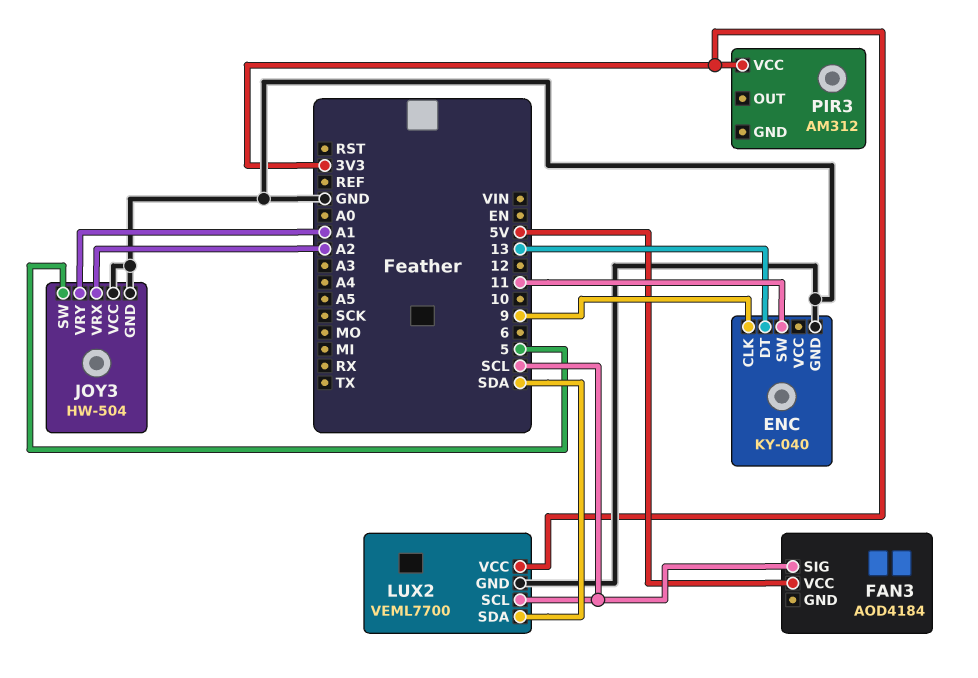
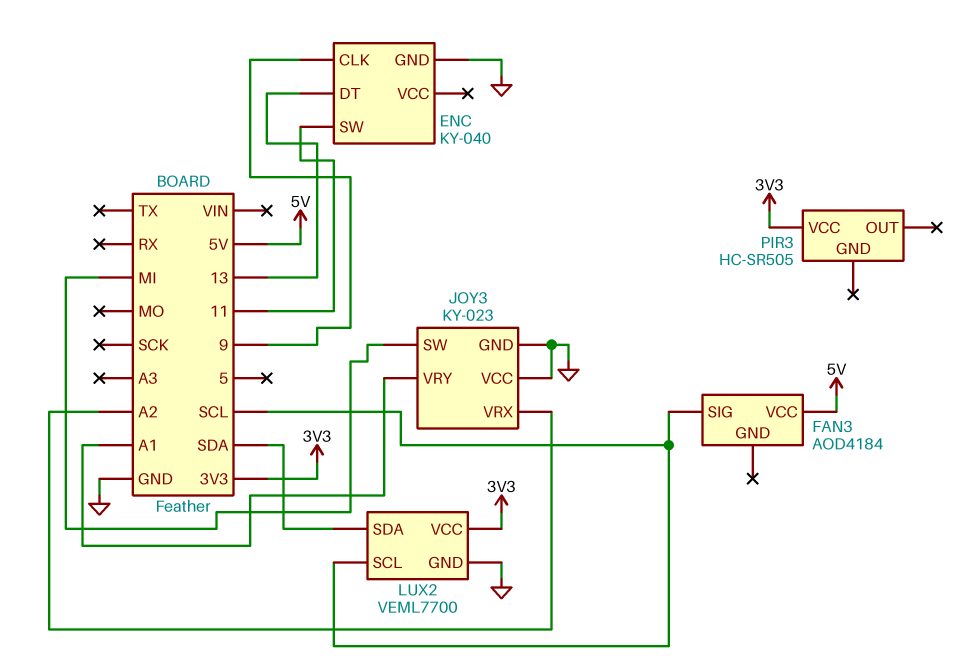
JOY3: HW-504 -> KY-023
JOY3 pin SW: 5 -> MI
PIR3: AM312 -> HC-SR505

